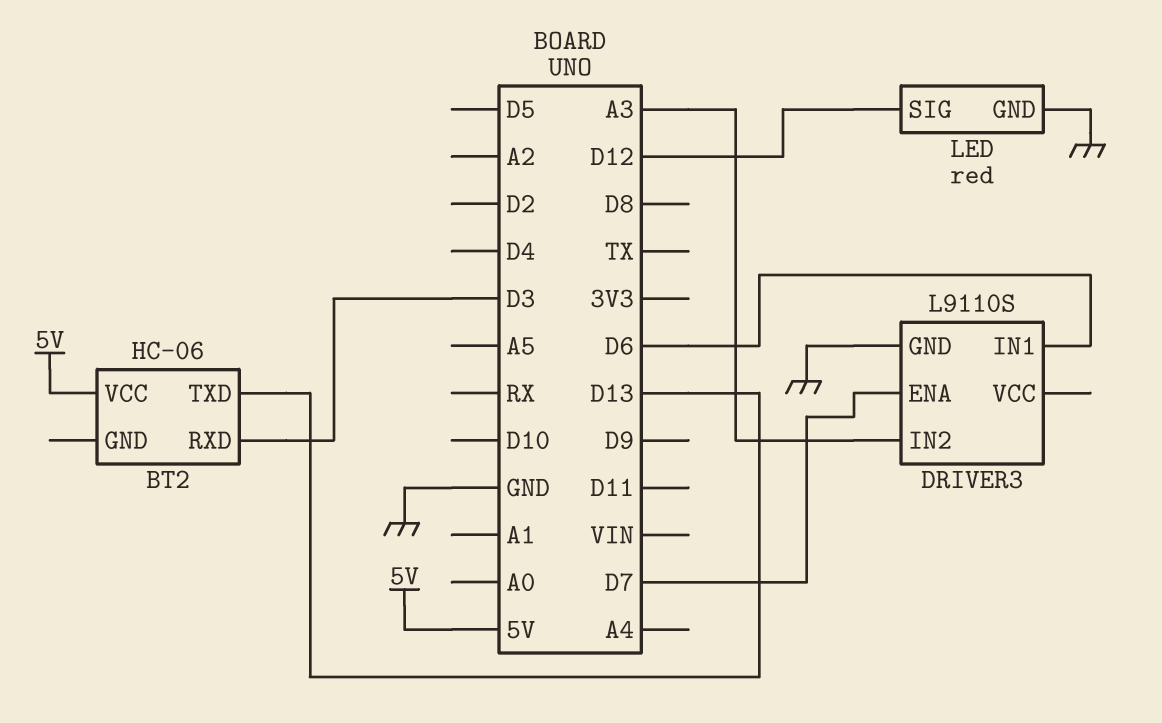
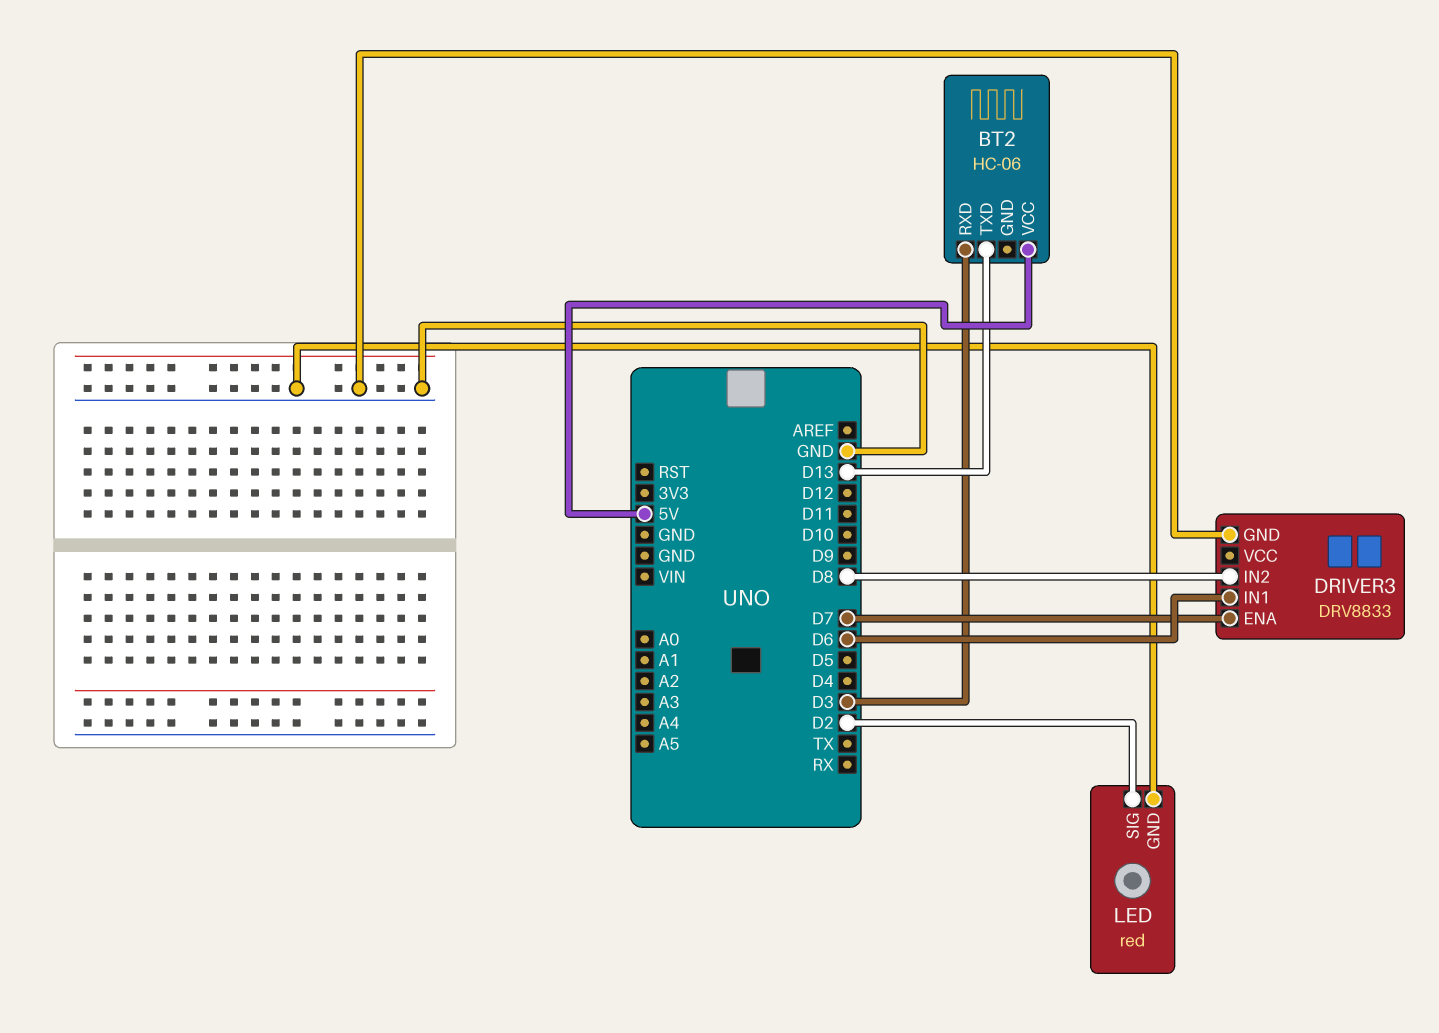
DRIVER3: L9110S -> DRV8833
DRIVER3 pin IN2: A3 -> D8
LED pin SIG: D12 -> D2

